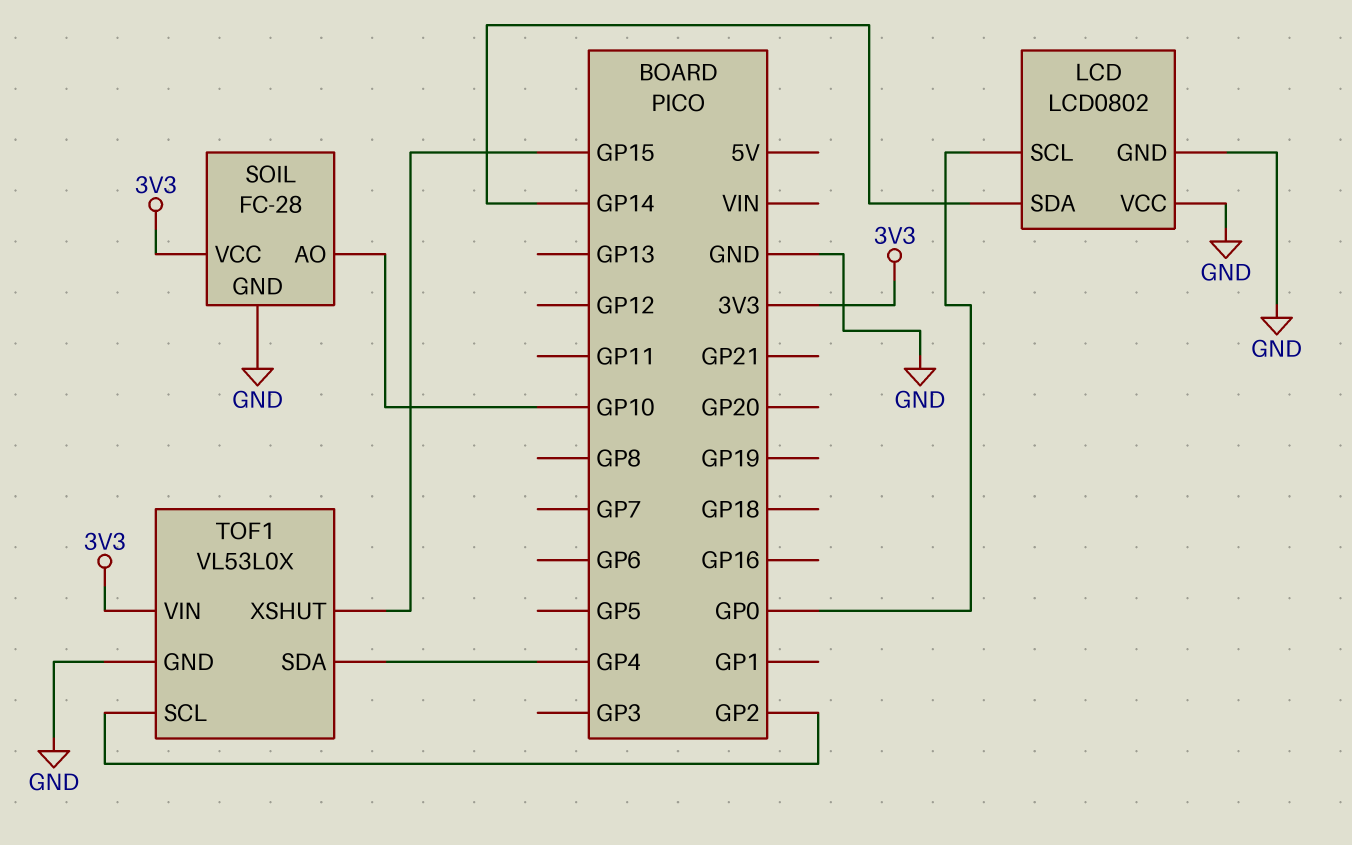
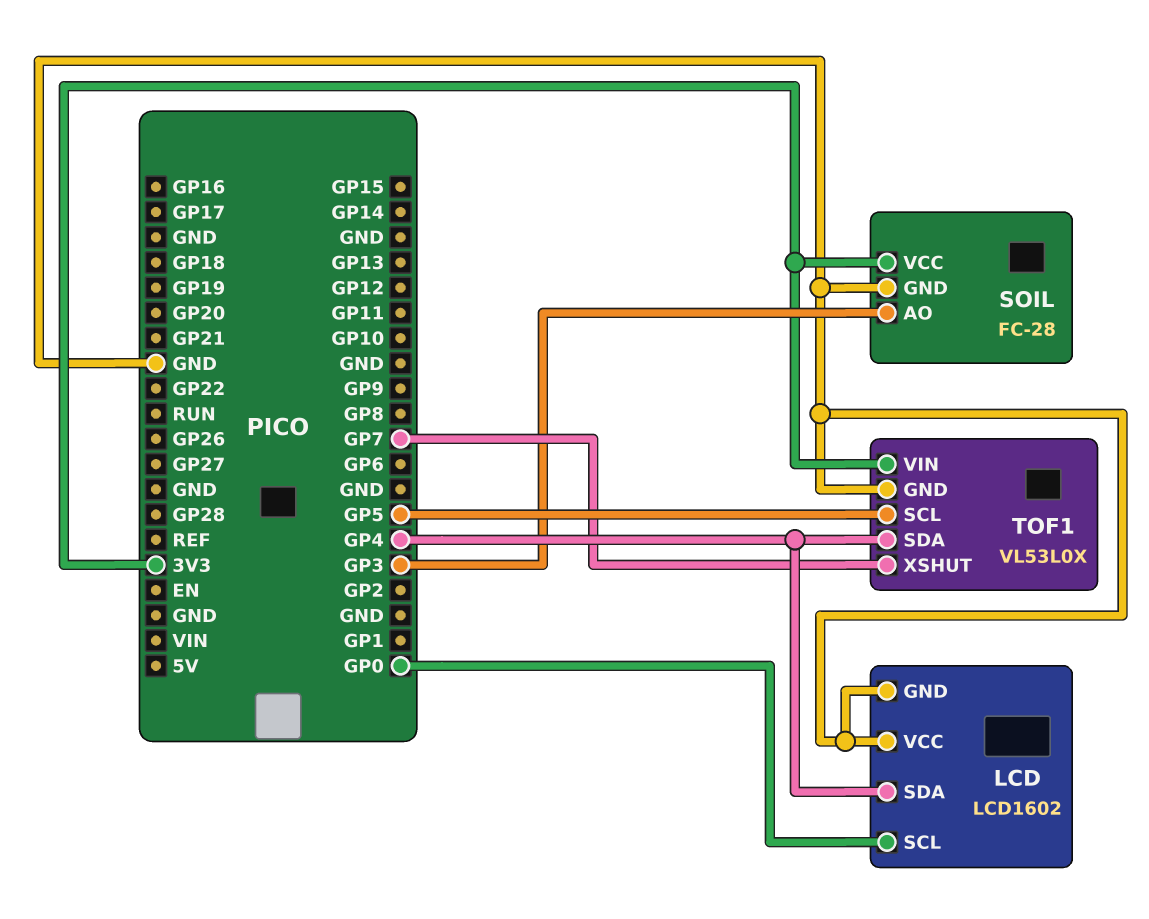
LCD: LCD0802 -> LCD1602
LCD pin SDA: GP14 -> GP4
SOIL pin AO: GP10 -> GP3
TOF1 pin SCL: GP2 -> GP5
TOF1 pin XSHUT: GP15 -> GP7

